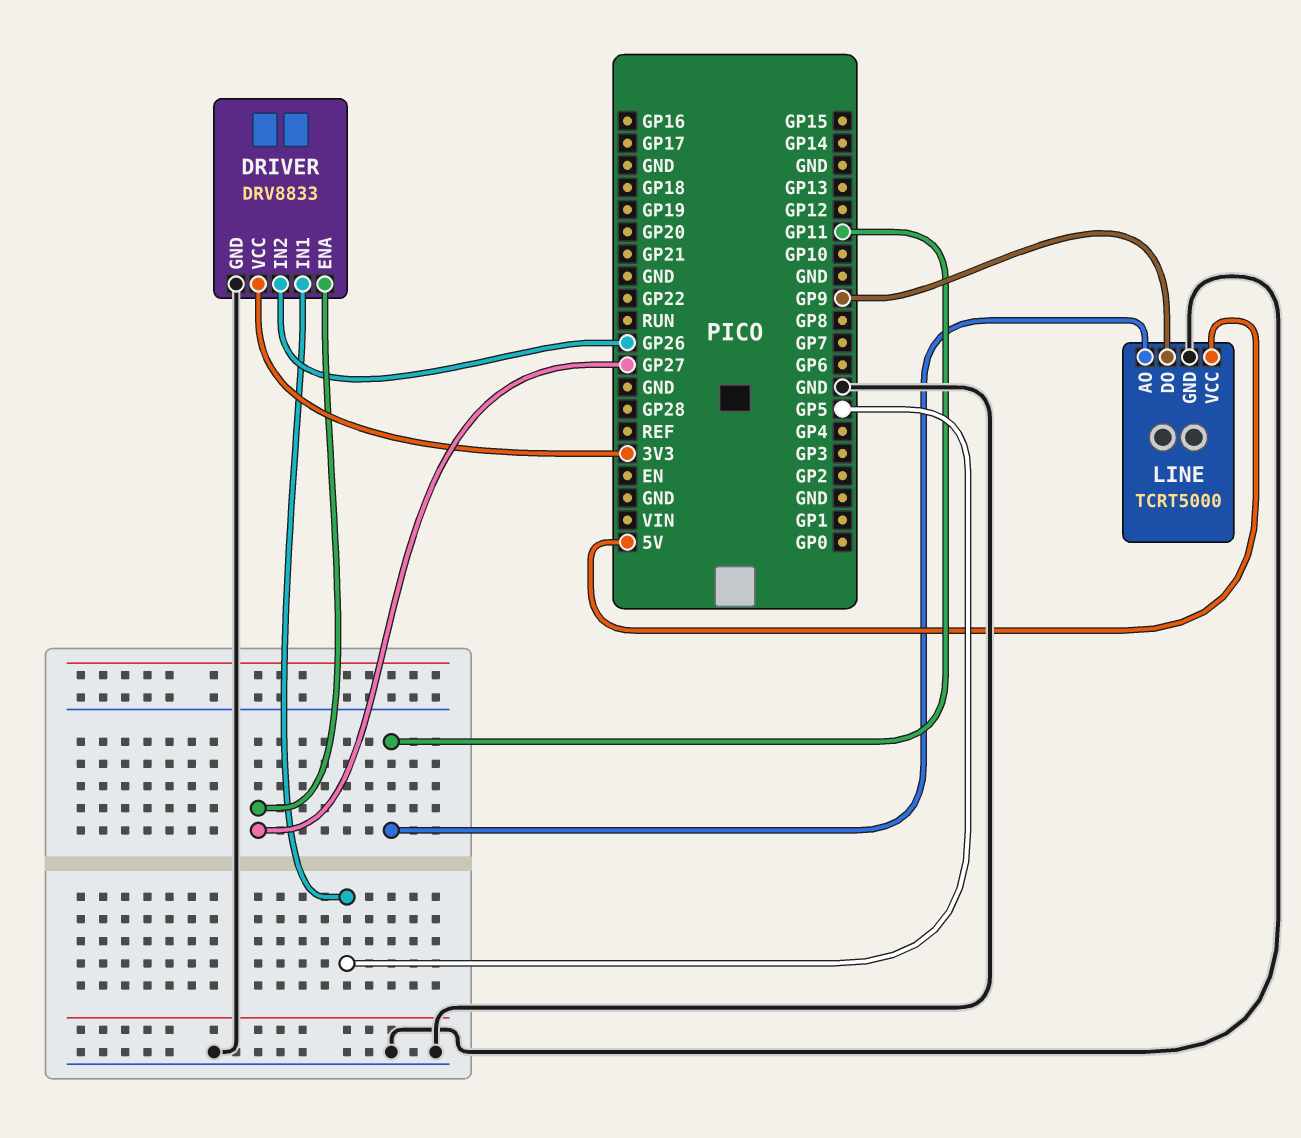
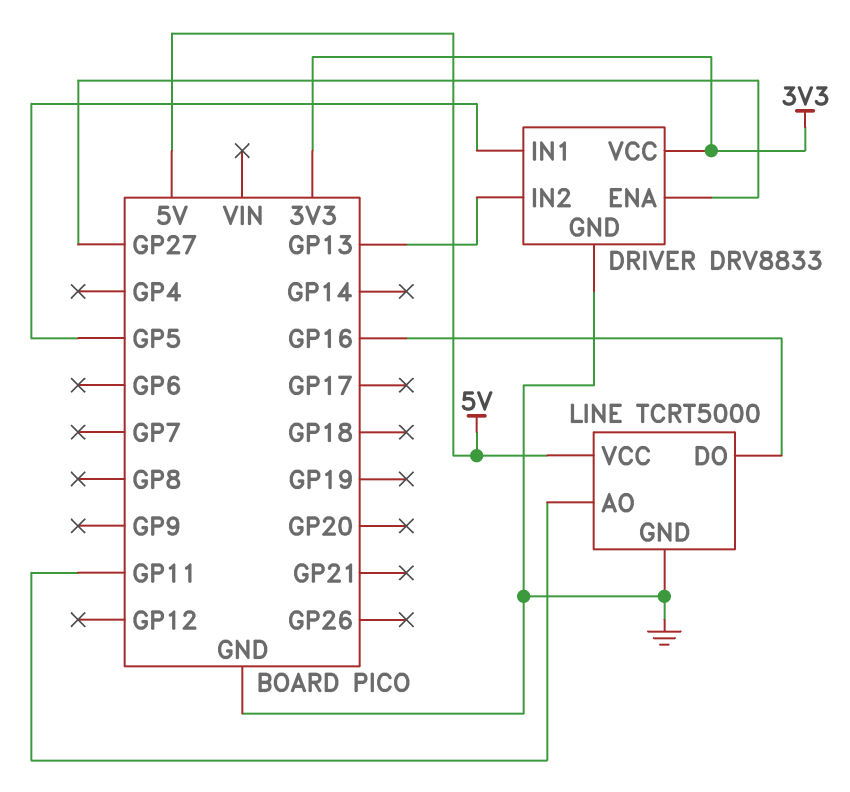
DRIVER pin IN2: GP26 -> GP13
LINE pin DO: GP9 -> GP16

